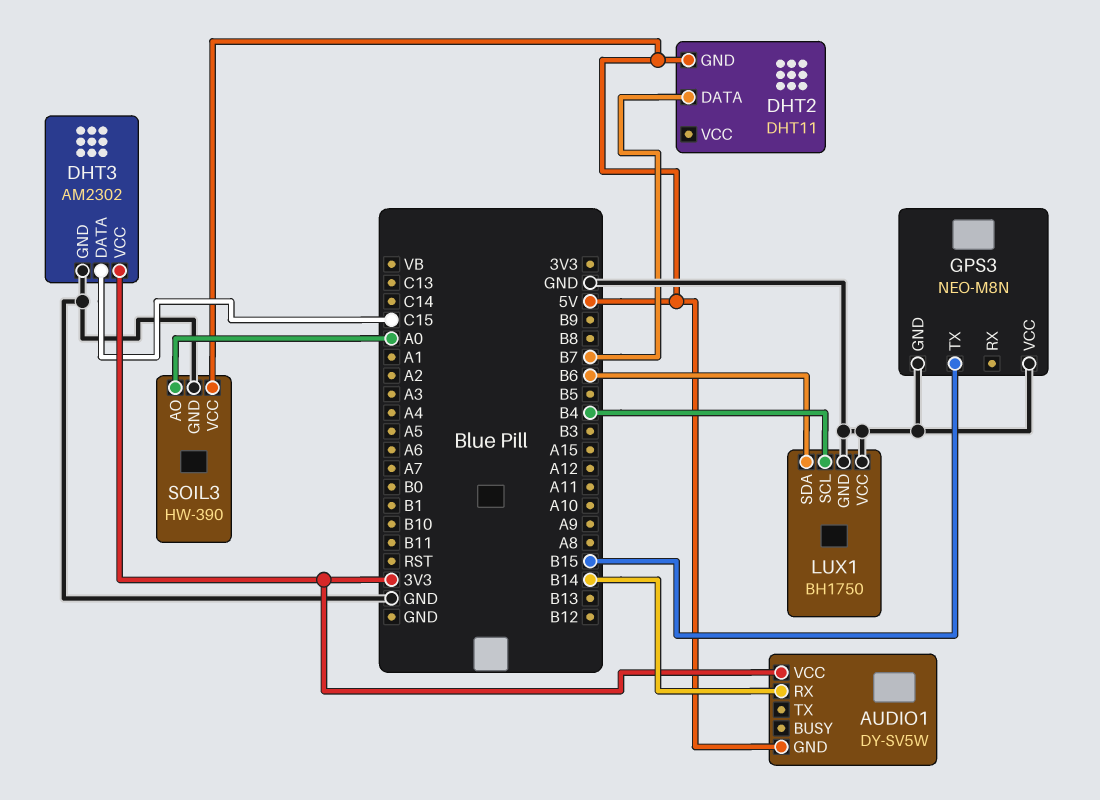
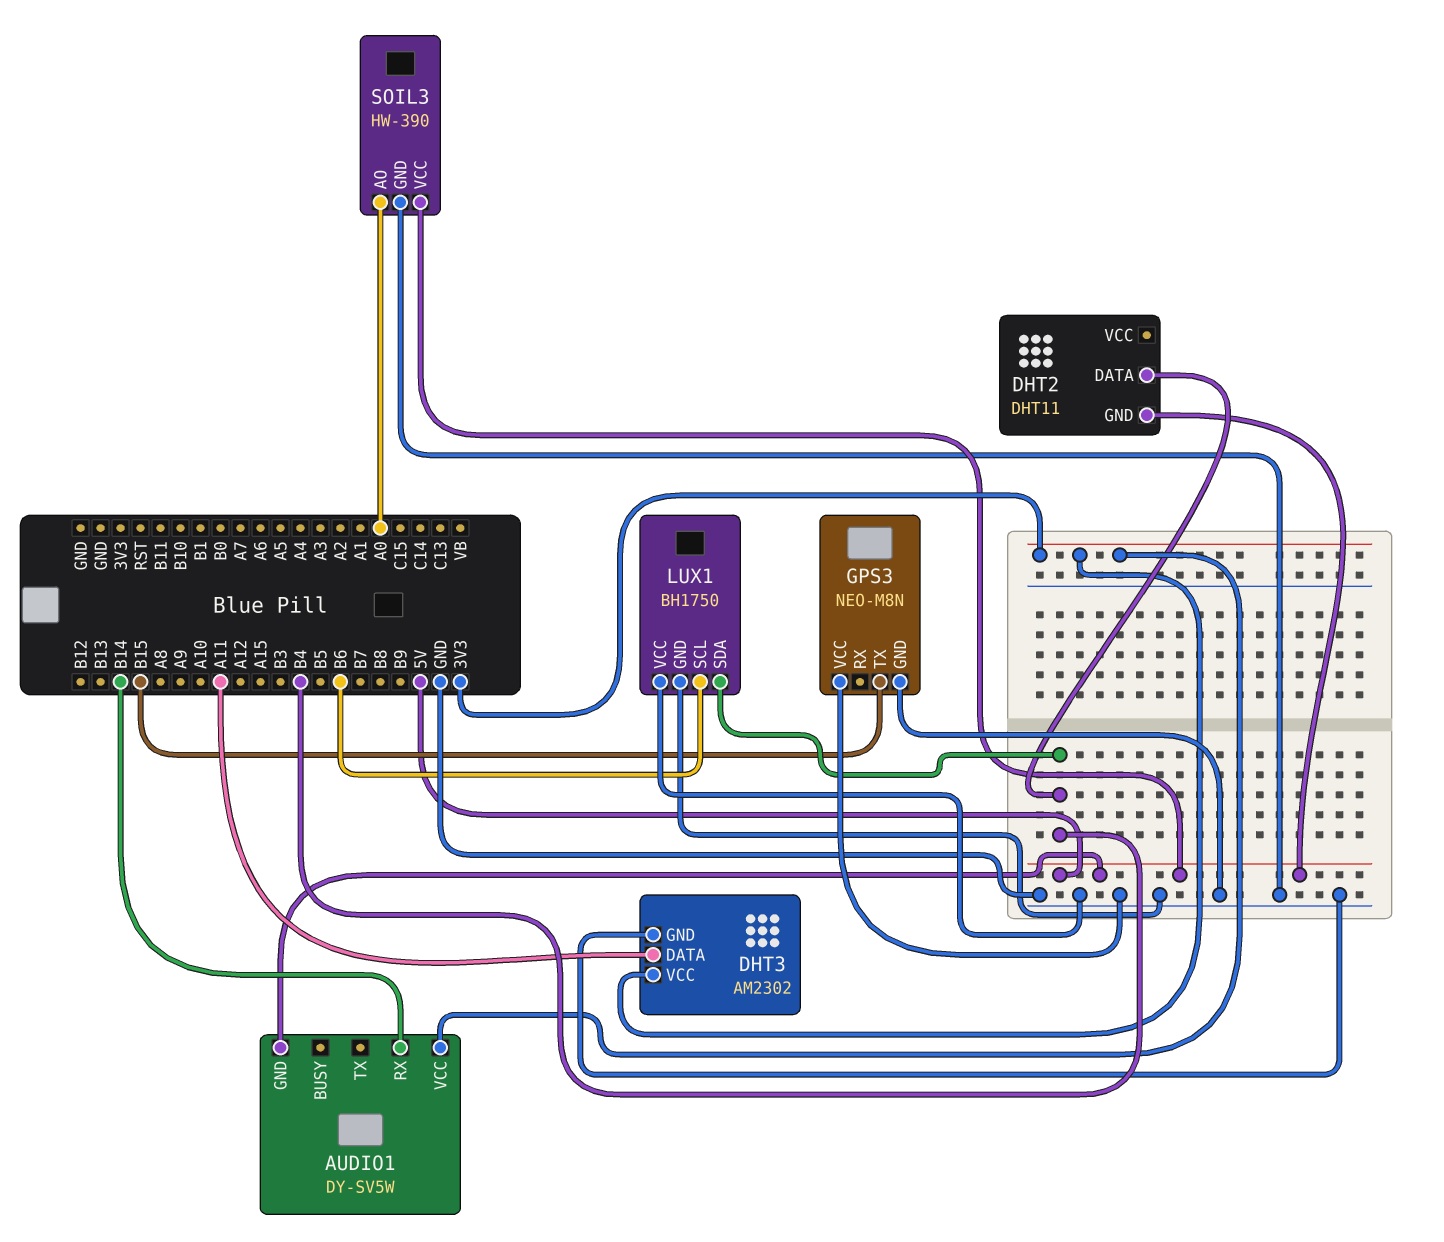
DHT2 pin DATA: B7 -> B4
DHT3 pin DATA: C15 -> A11
LUX1 pin SCL: B4 -> B6
LUX1 pin SDA: B6 -> B4

